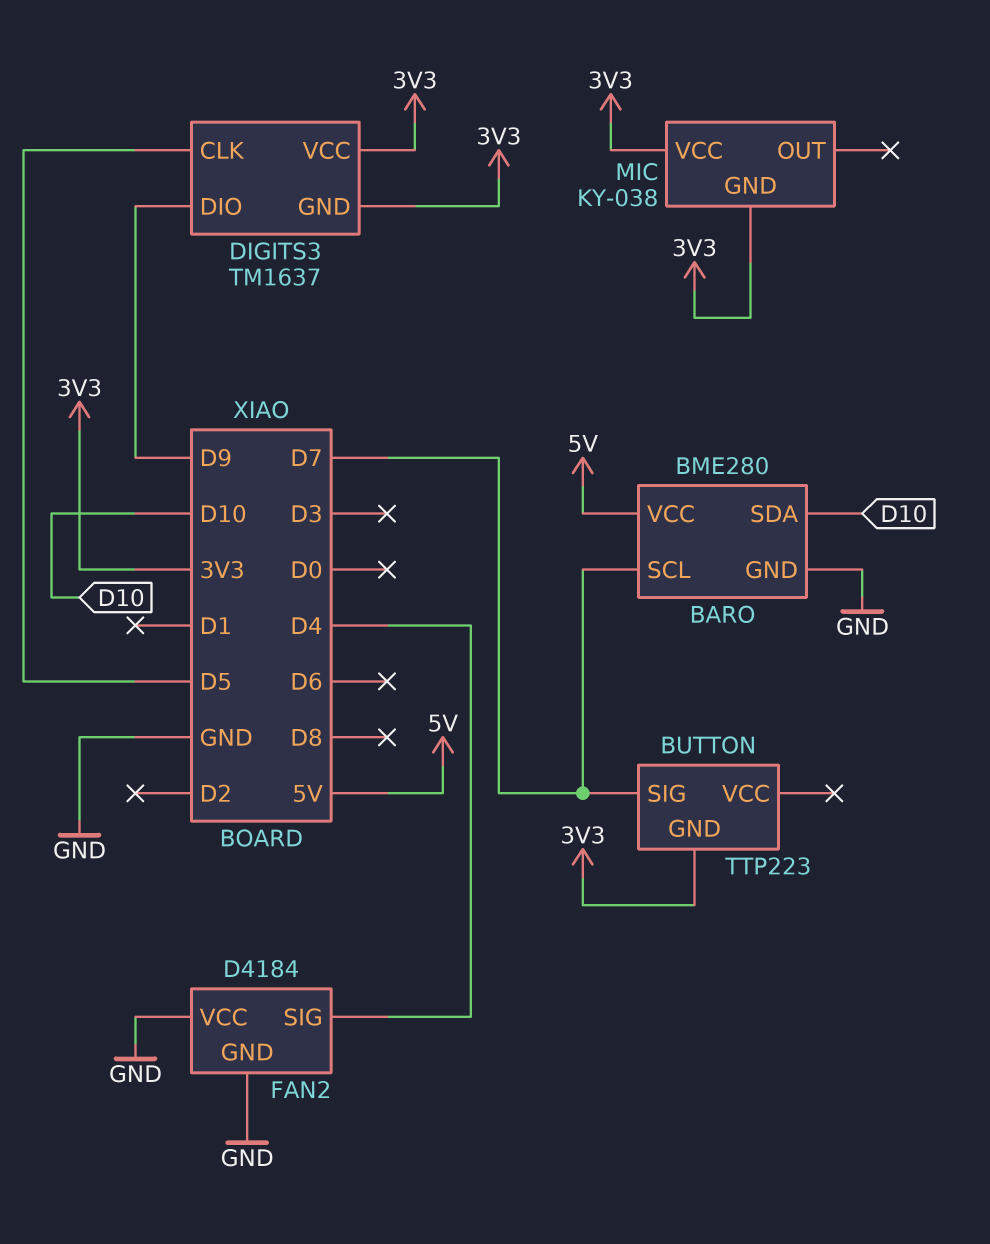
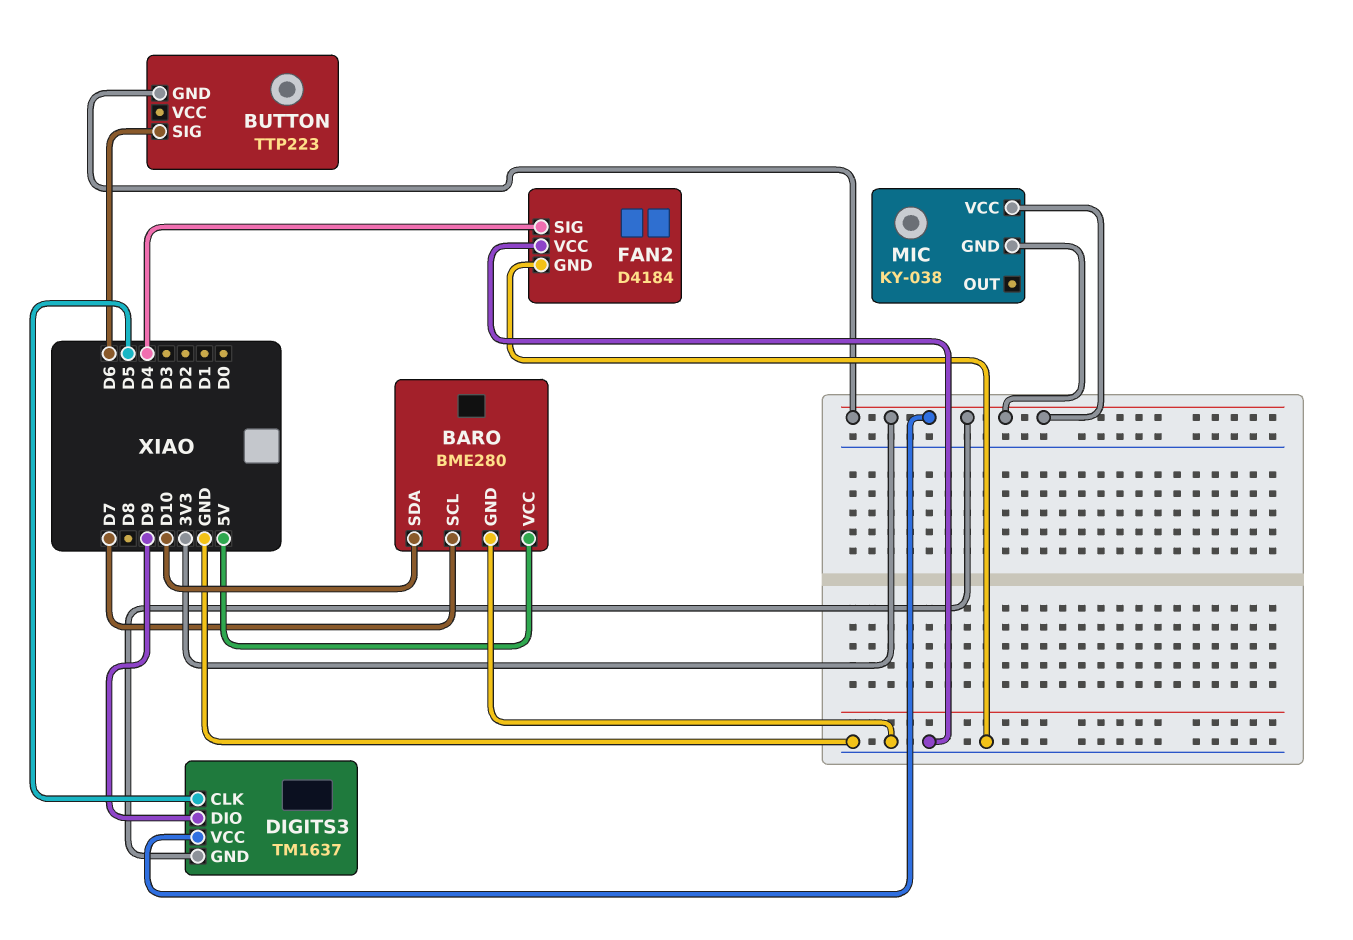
BUTTON pin SIG: D7 -> D6

